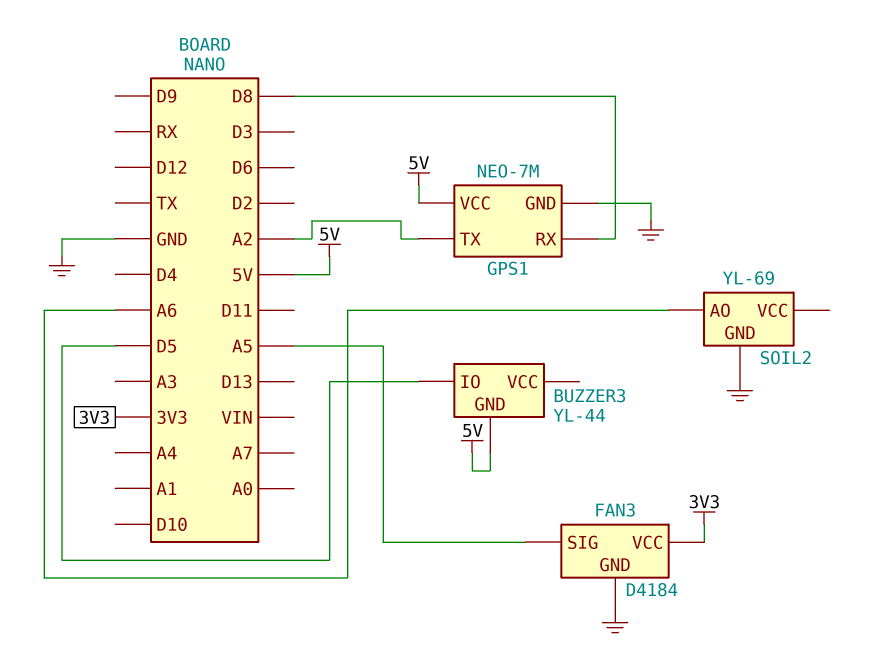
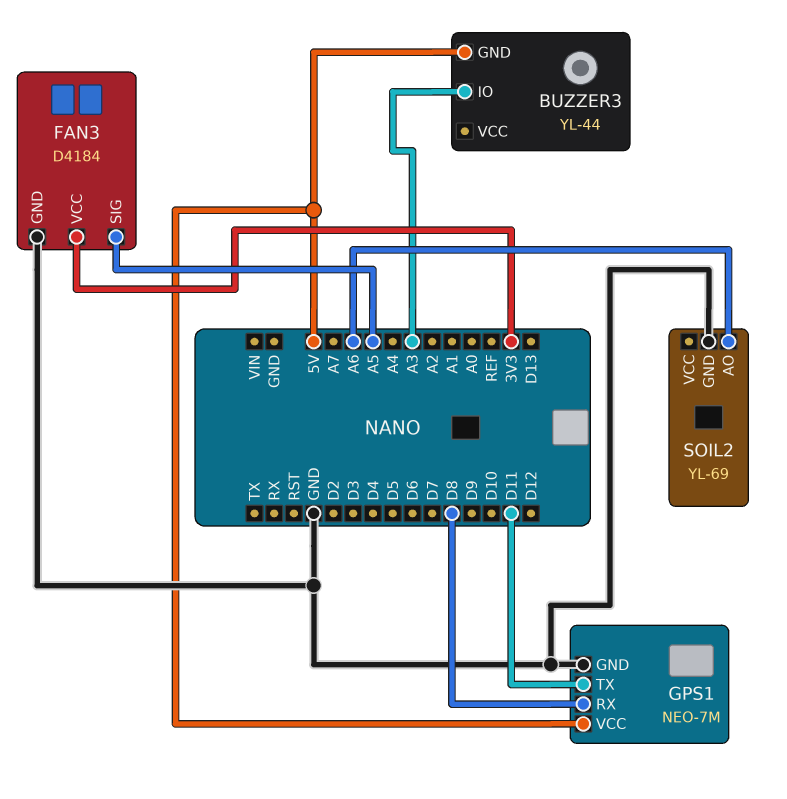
BUZZER3 pin IO: D5 -> A3
GPS1 pin TX: A2 -> D11

